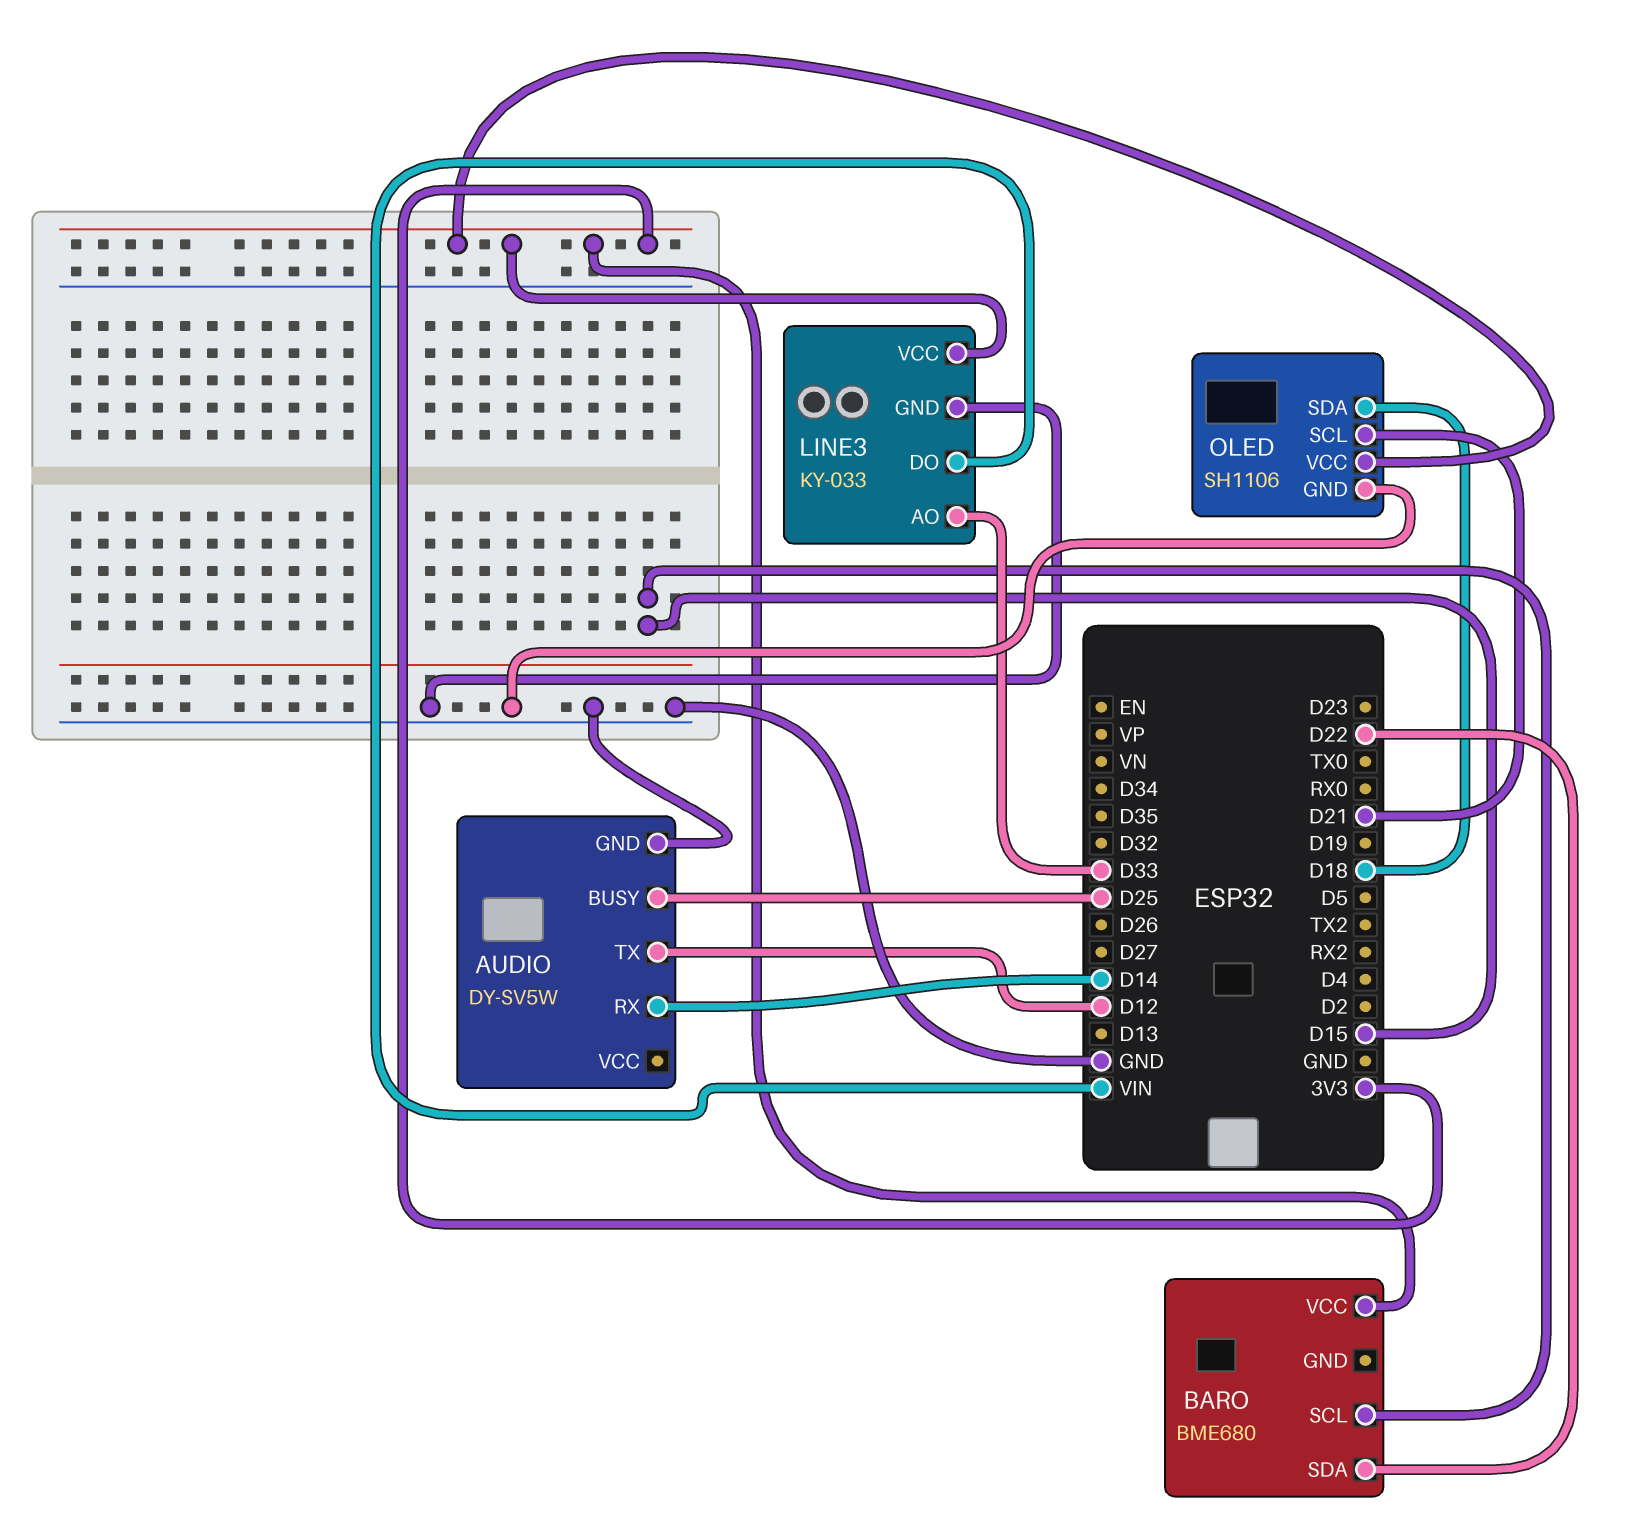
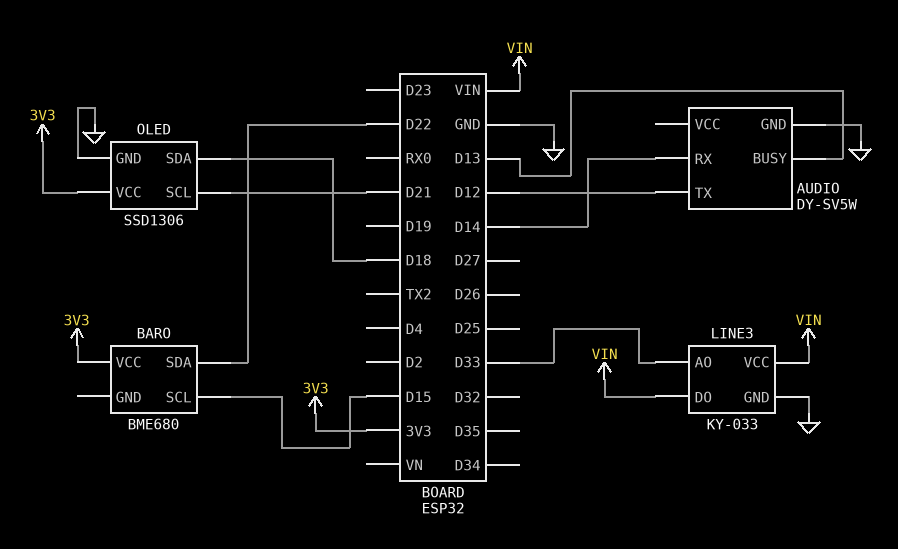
AUDIO pin BUSY: D25 -> D13
LINE3 pin VCC: 3V3 -> VIN
OLED: SH1106 -> SSD1306

